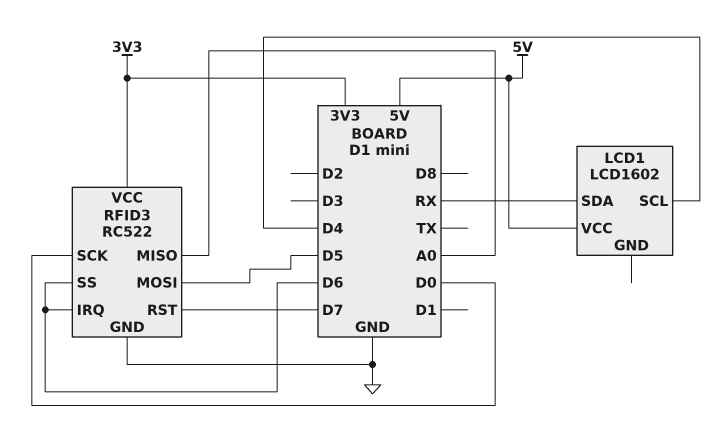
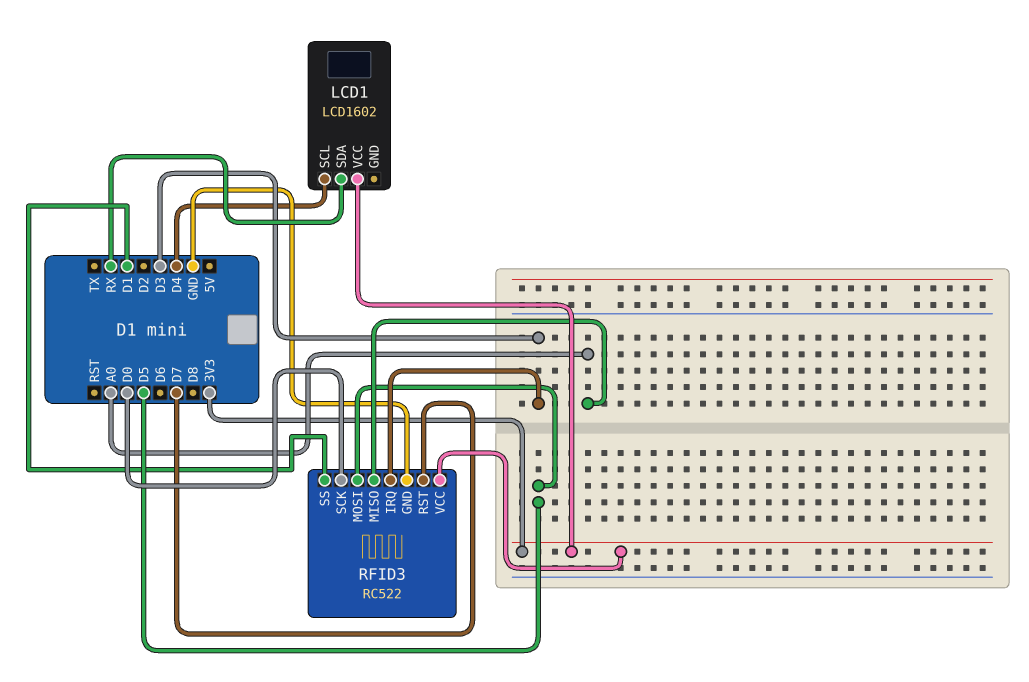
LCD1 pin VCC: 5V -> 3V3
RFID3 pin IRQ: D6 -> D3
RFID3 pin SS: D6 -> D1

